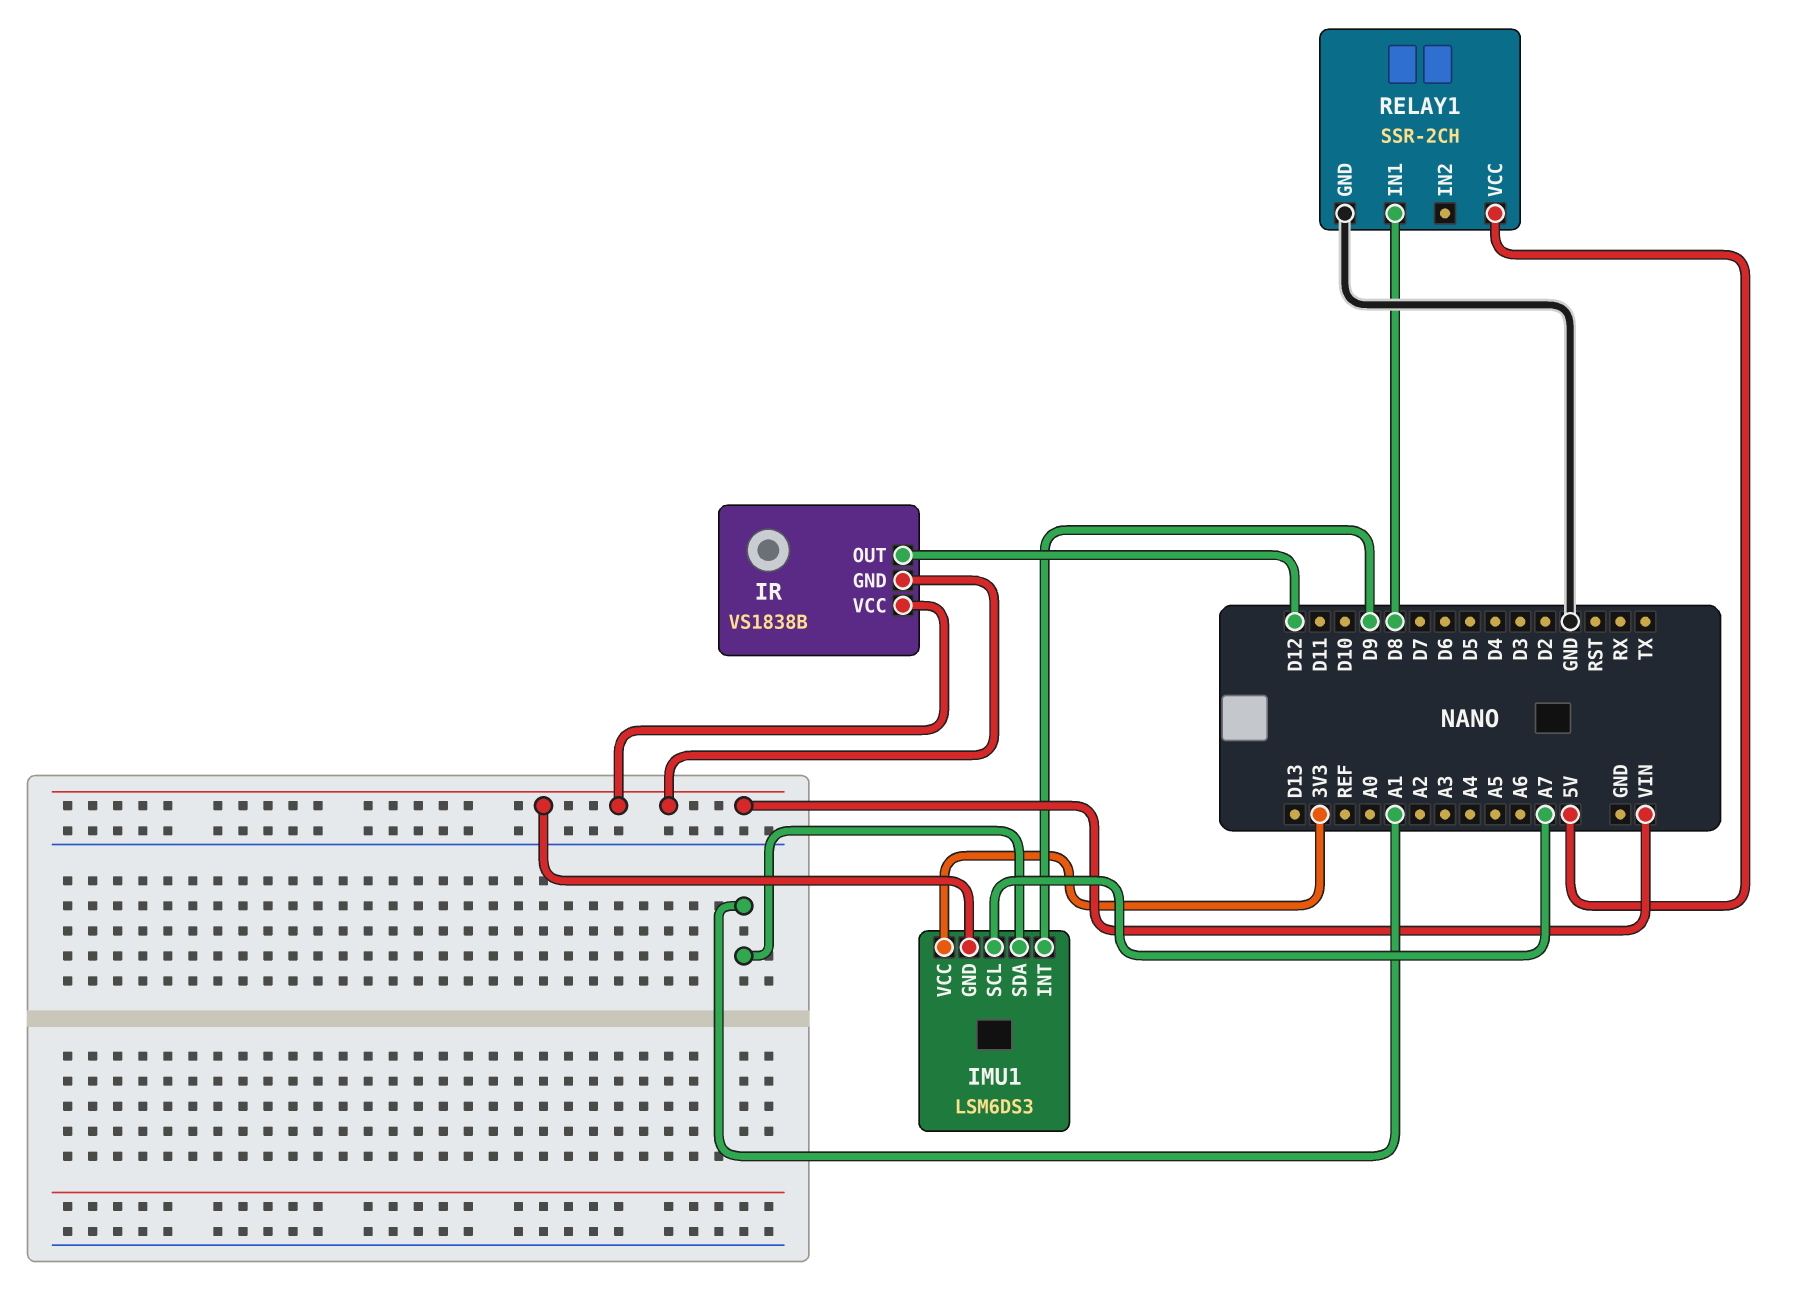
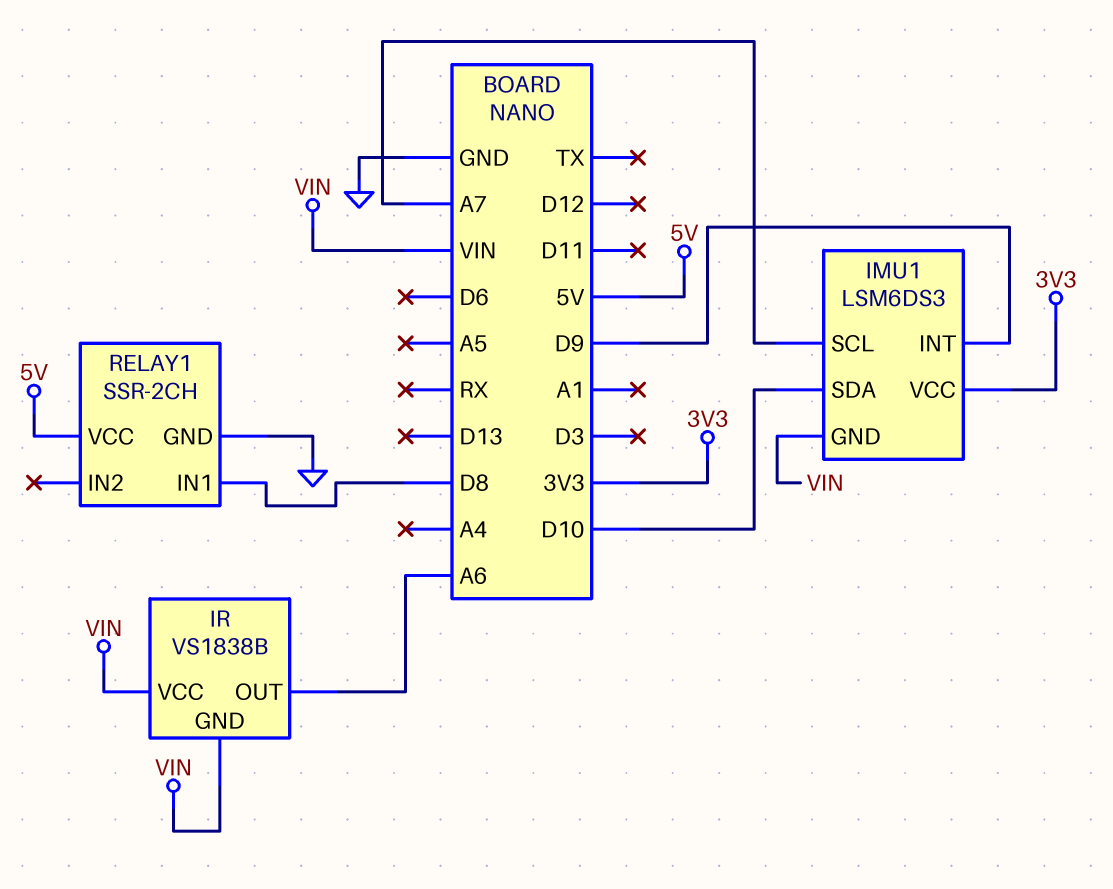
IMU1 pin SDA: A1 -> D10
IR pin OUT: D12 -> A6

